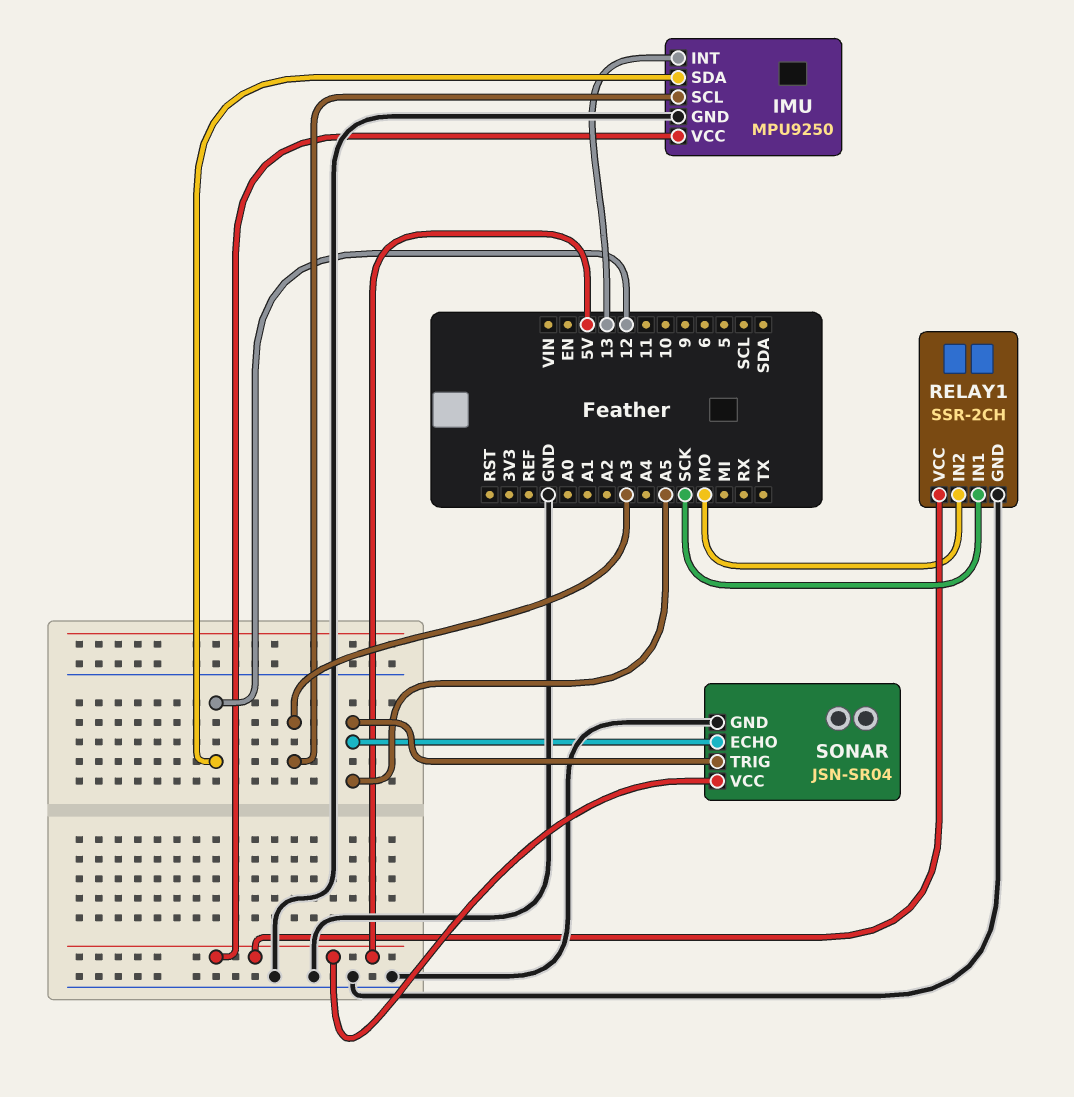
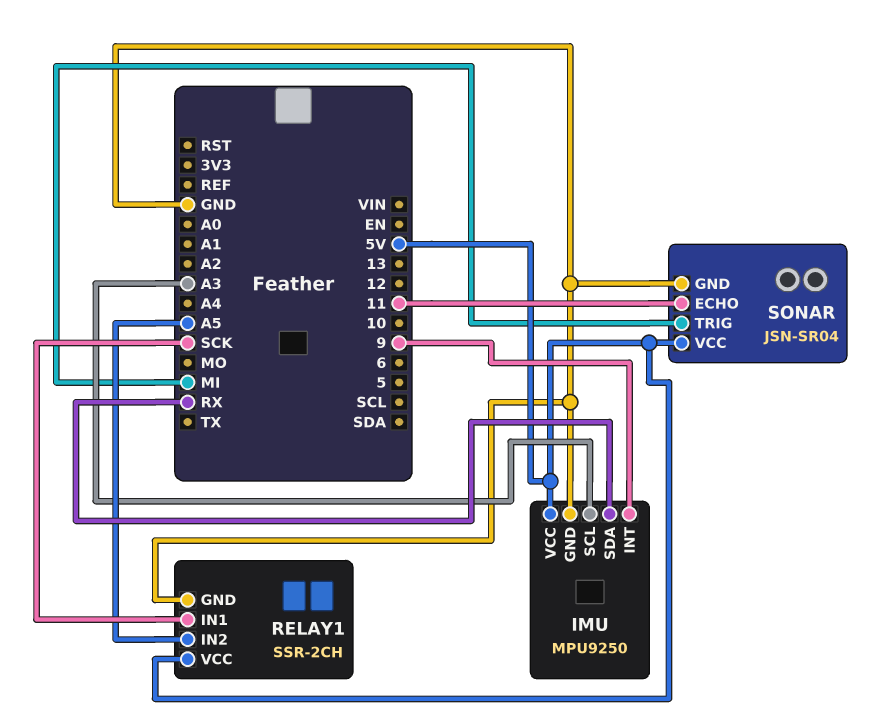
IMU pin INT: 13 -> 9
IMU pin SDA: 12 -> RX
RELAY1 pin IN2: MO -> A5
SONAR pin ECHO: A5 -> 11
SONAR pin TRIG: A5 -> MI

